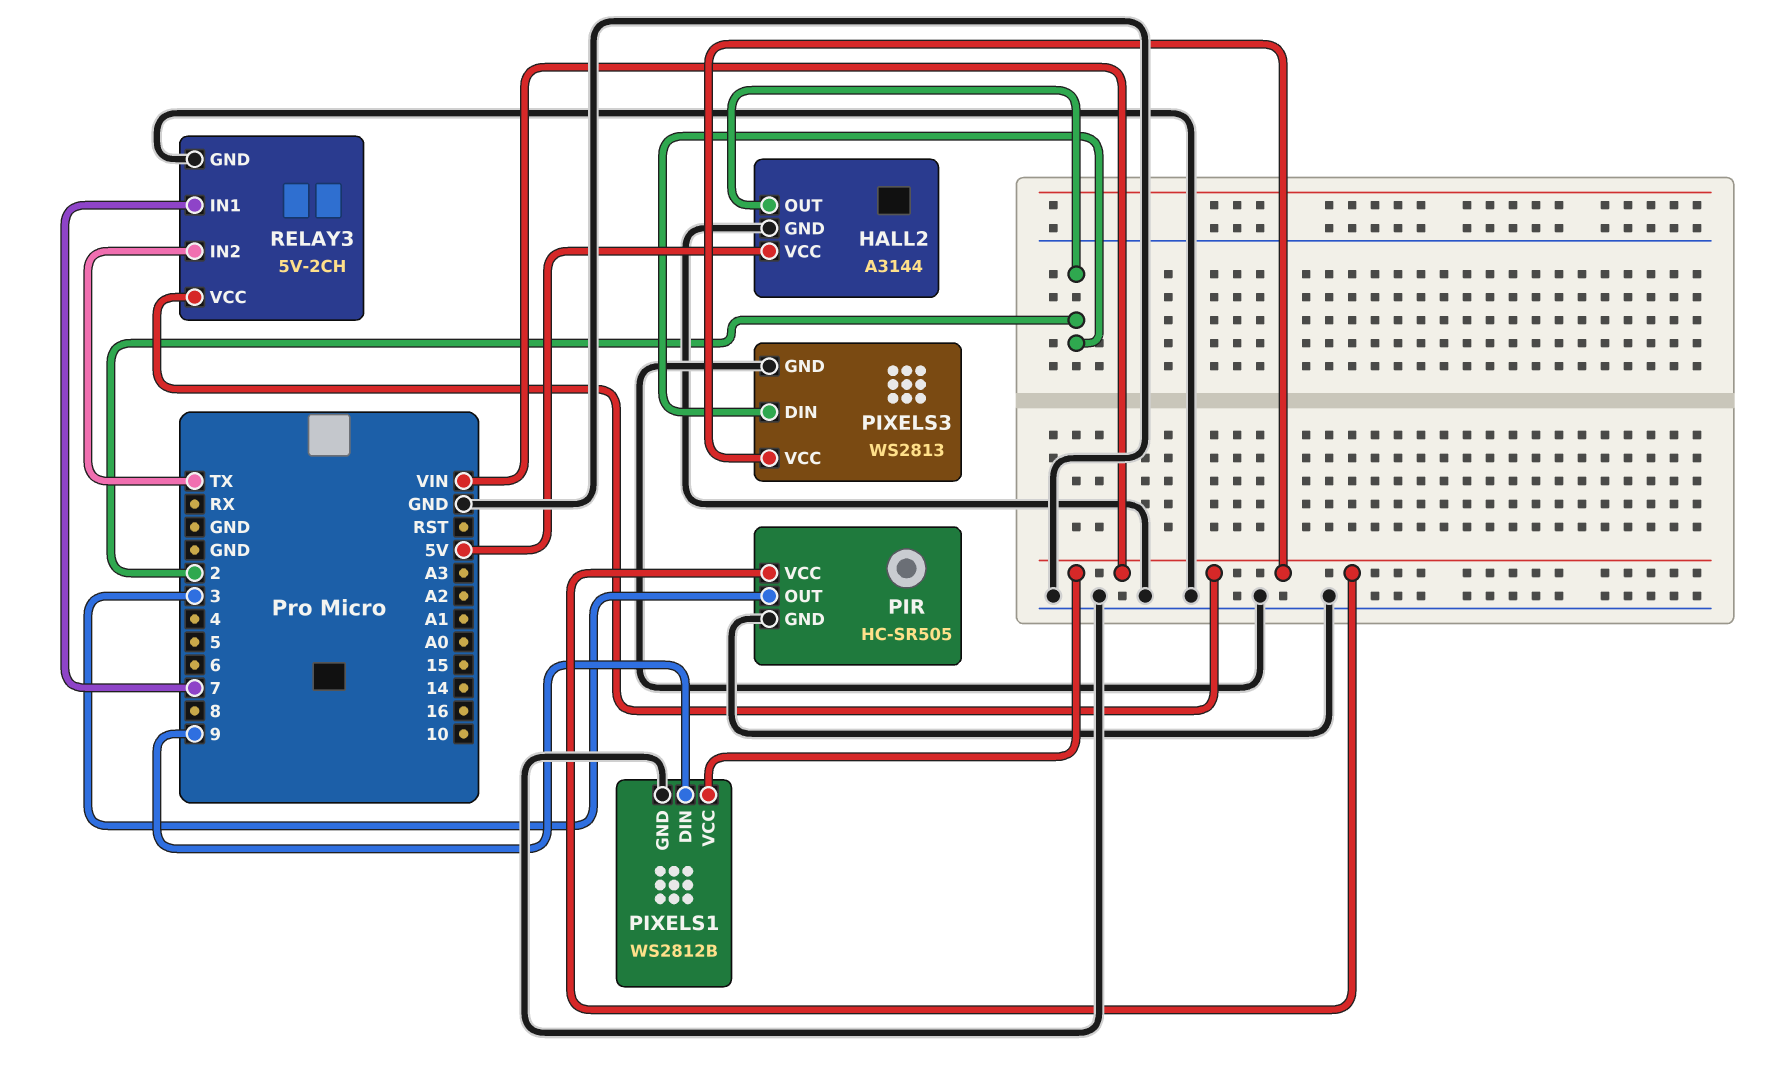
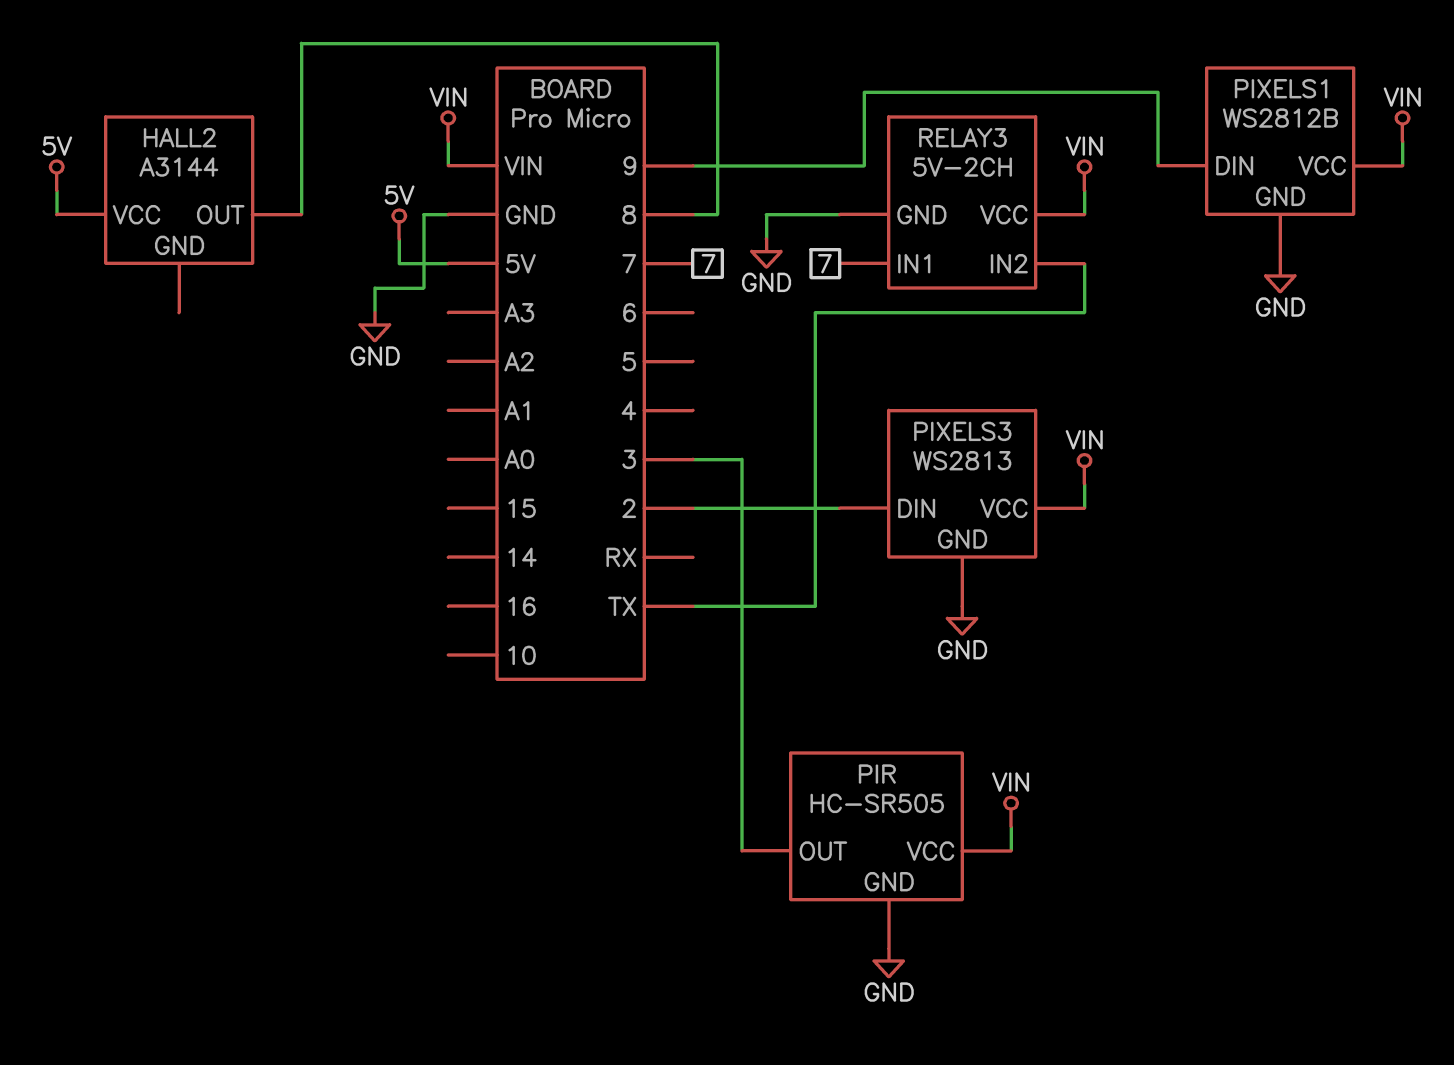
HALL2 pin GND: GND -> none
HALL2 pin OUT: 2 -> 8

